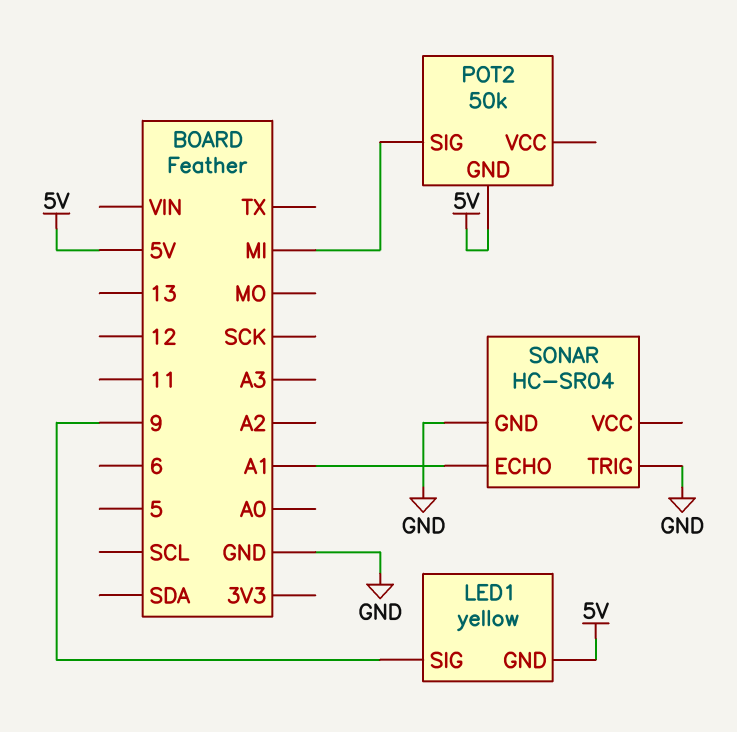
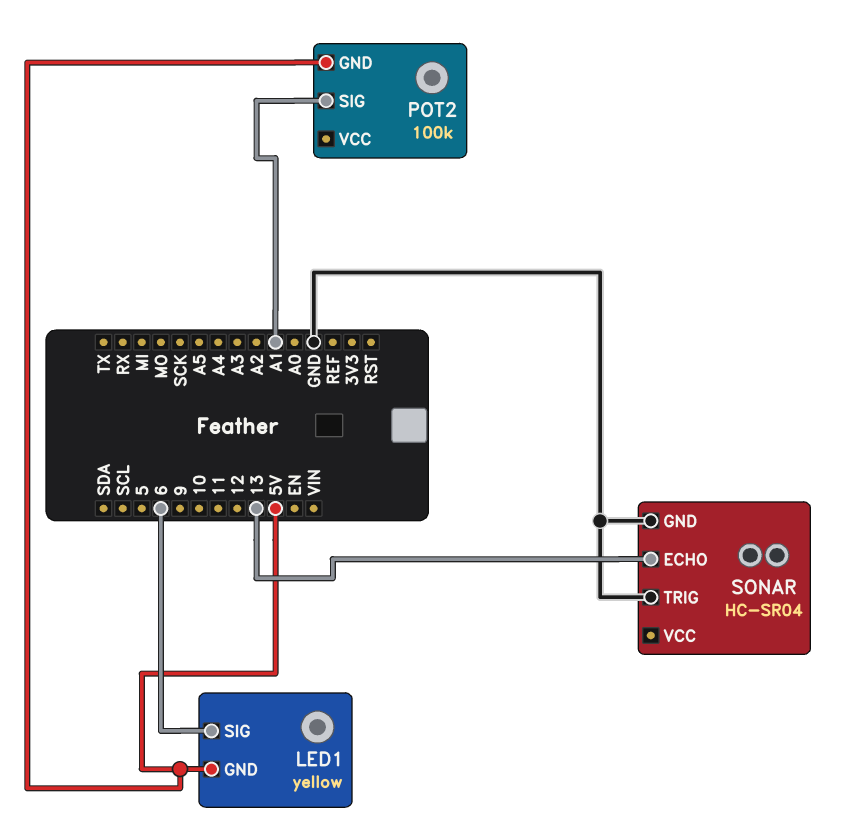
LED1 pin SIG: 9 -> 6
POT2: 50k -> 100k
POT2 pin SIG: MI -> A1
SONAR pin ECHO: A1 -> 13

